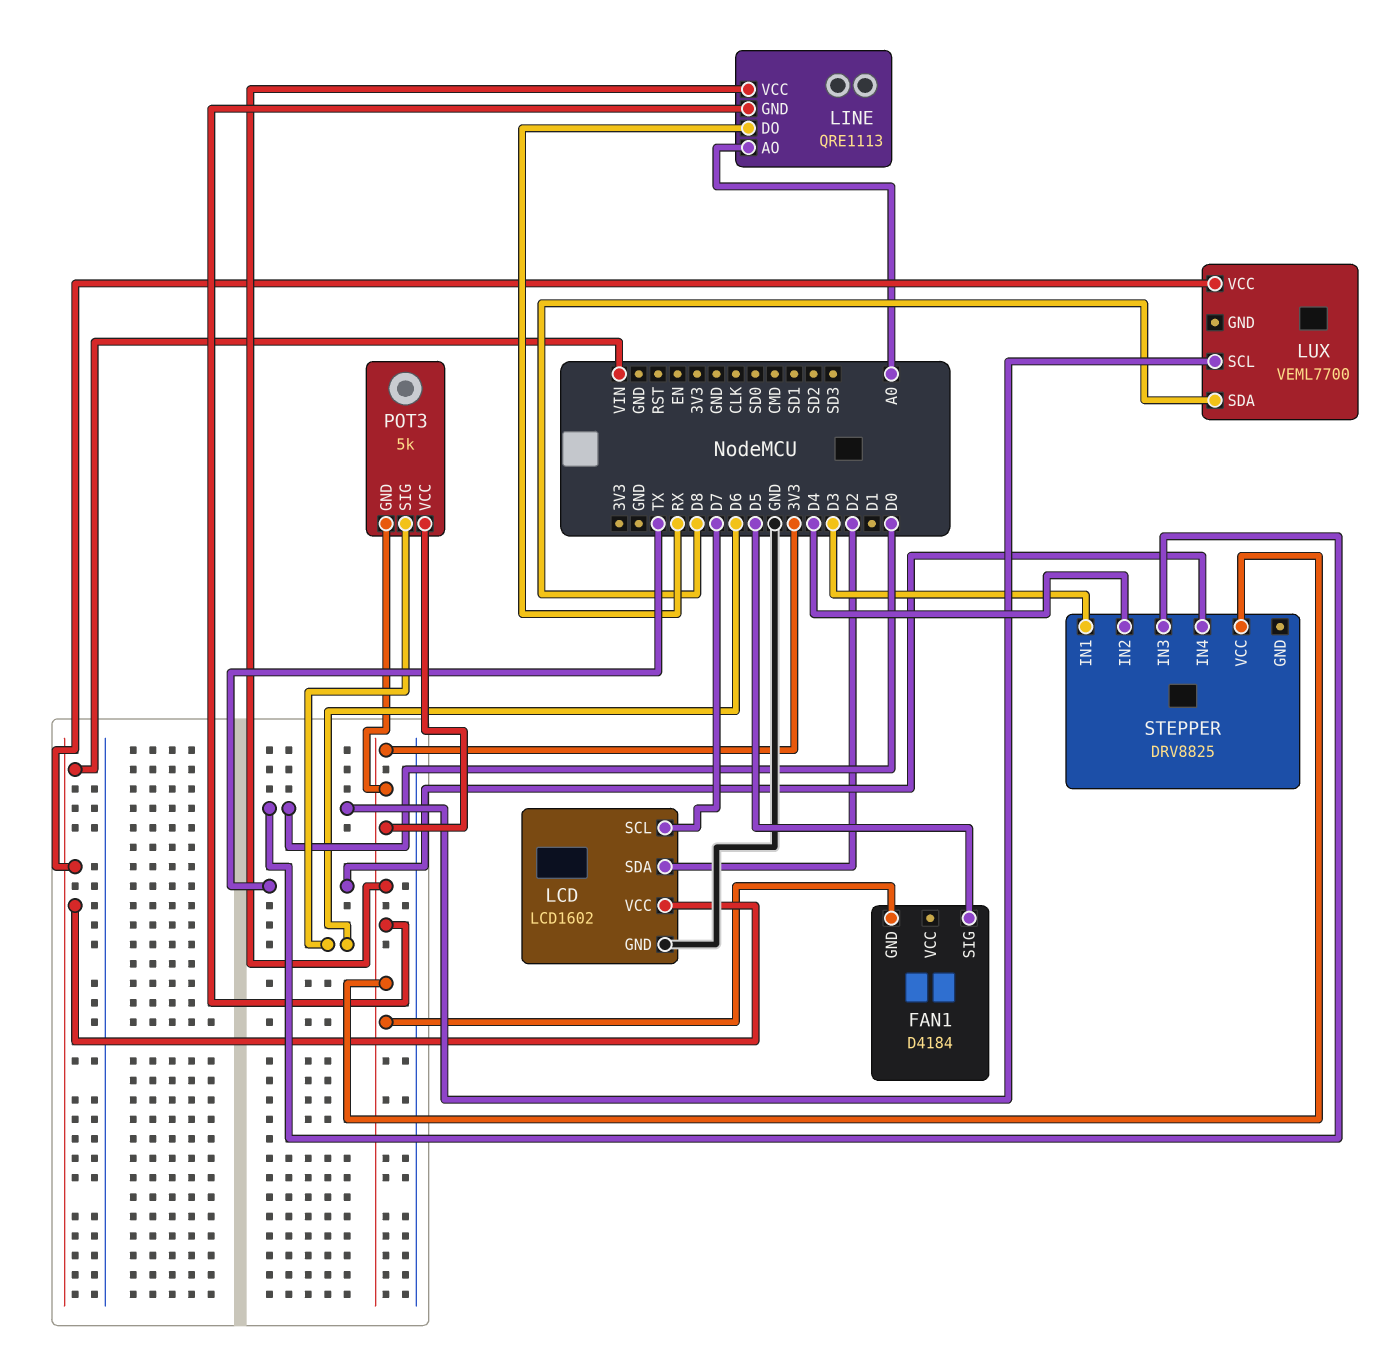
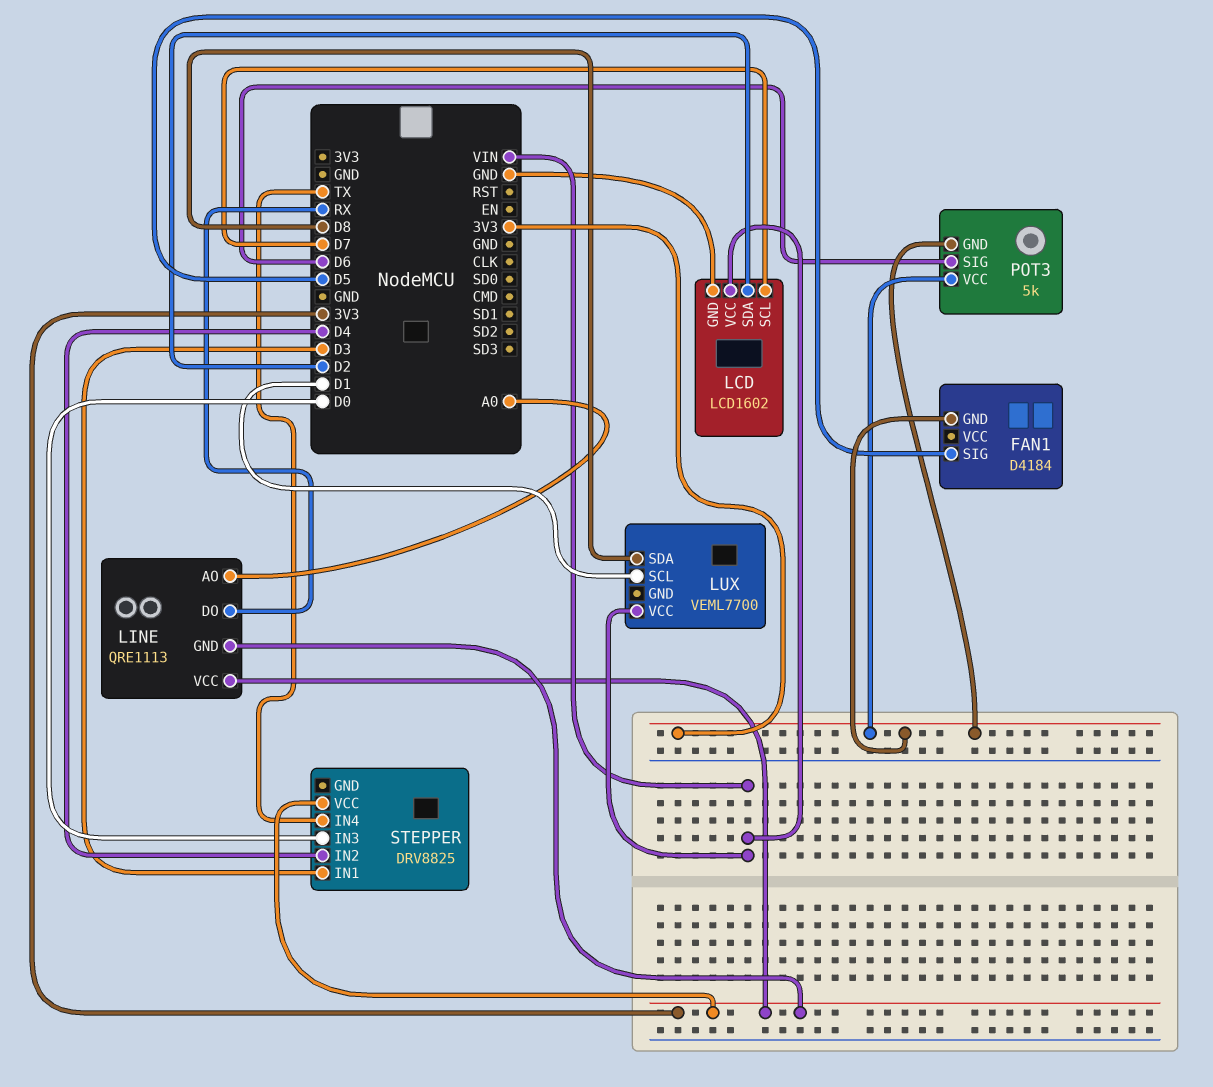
LUX pin SCL: D0 -> D1

